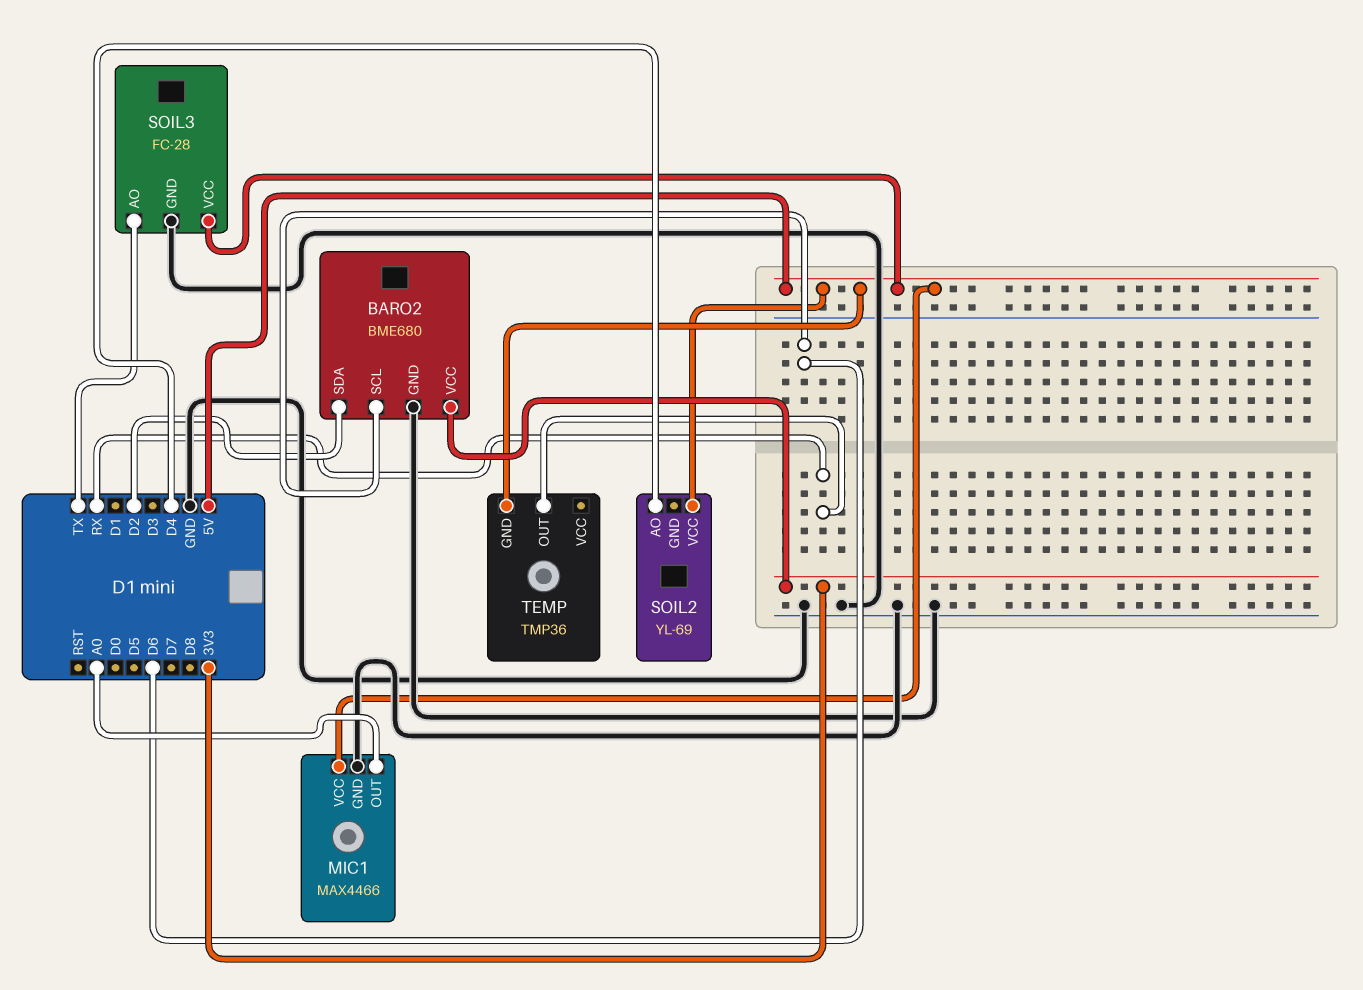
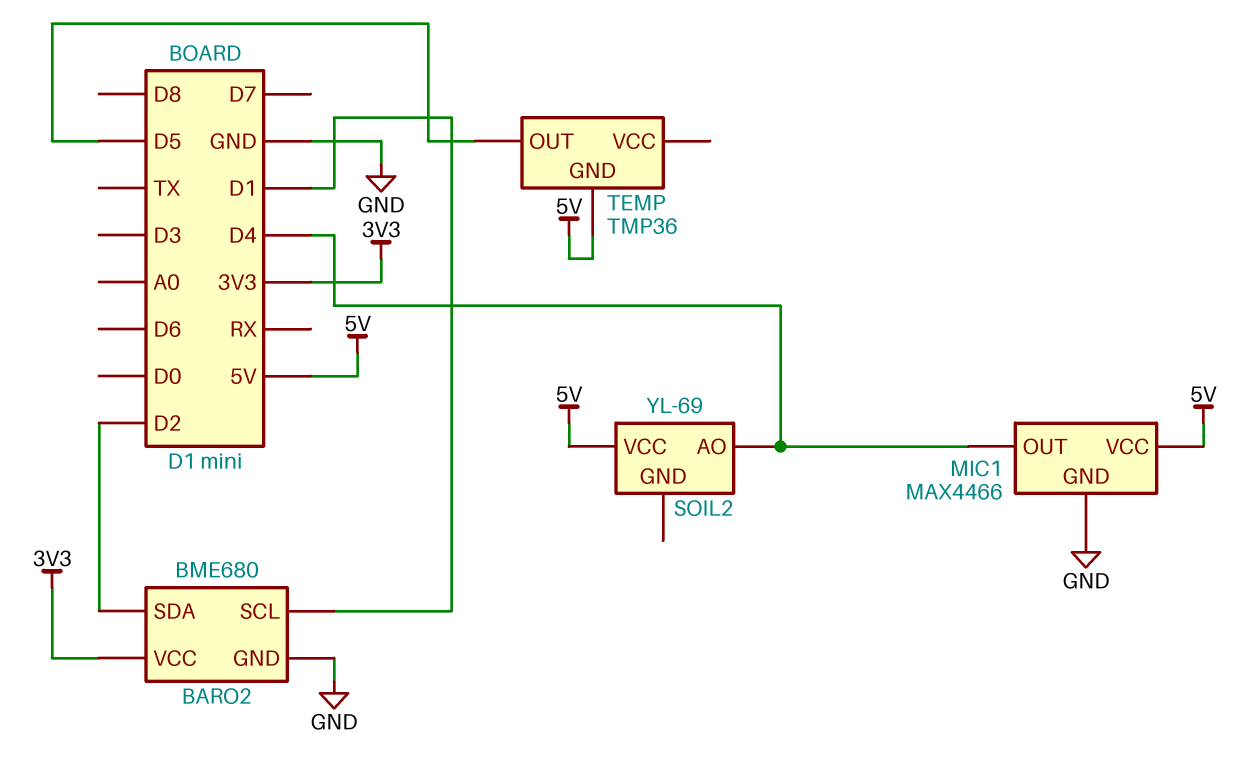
BARO2 pin SCL: D6 -> D1
MIC1 pin OUT: A0 -> D4
SOIL3: FC-28 -> none
SOIL3 pin AO: TX -> none
SOIL3 pin GND: GND -> none
SOIL3 pin VCC: 5V -> none
TEMP pin OUT: RX -> D5

